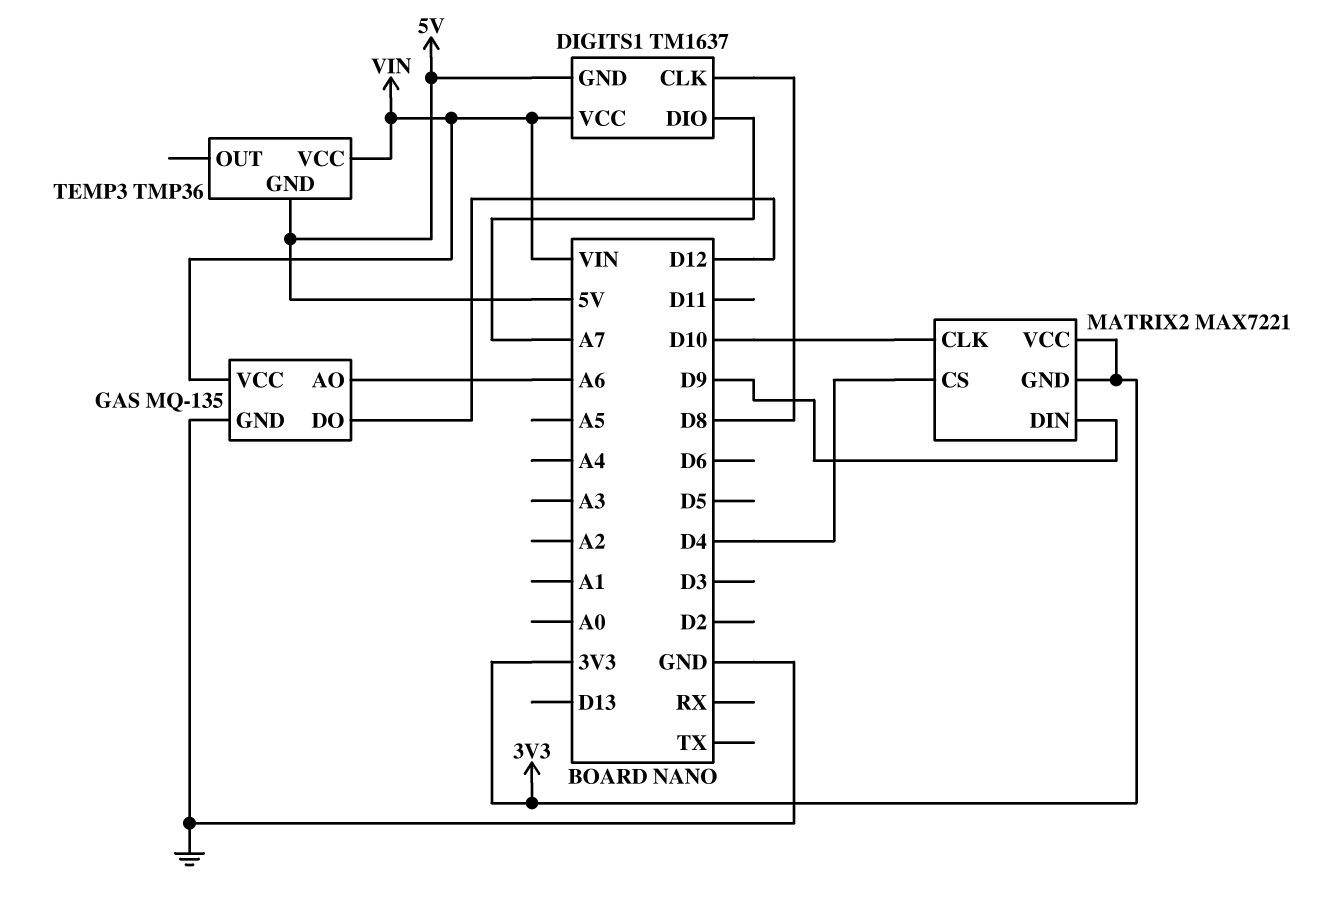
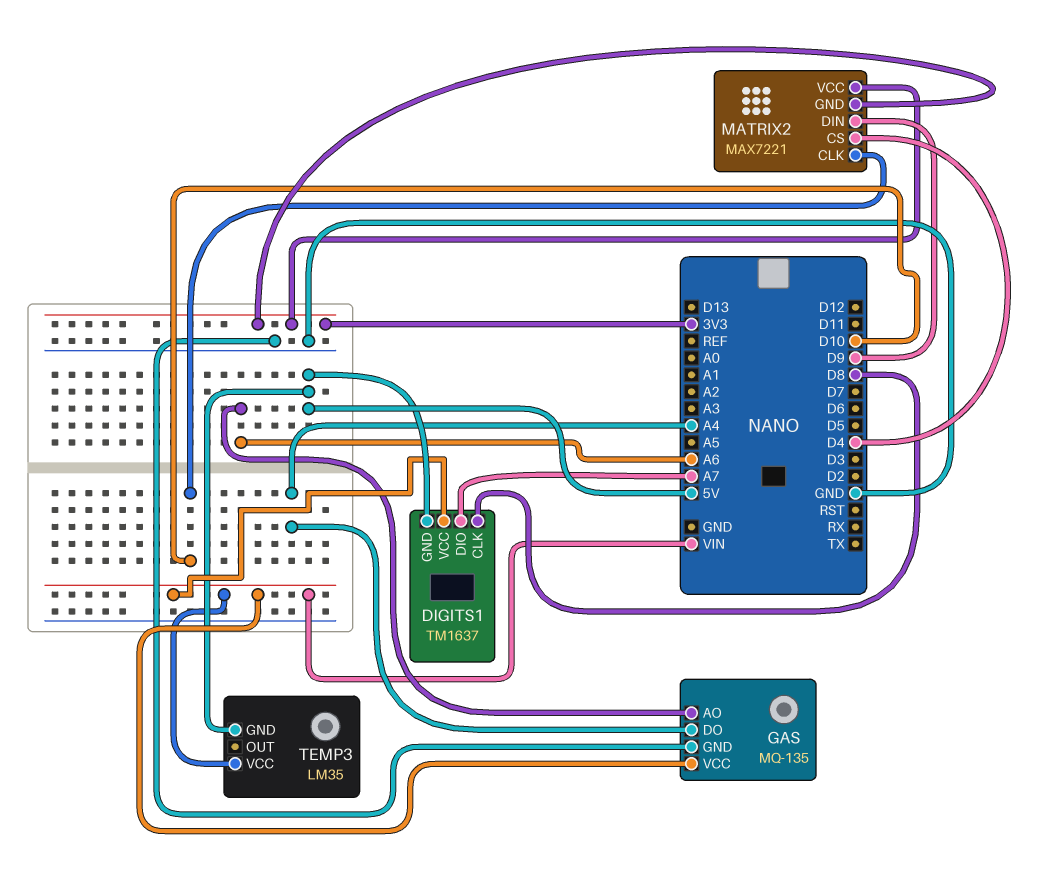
GAS pin DO: D12 -> A4
TEMP3: TMP36 -> LM35

